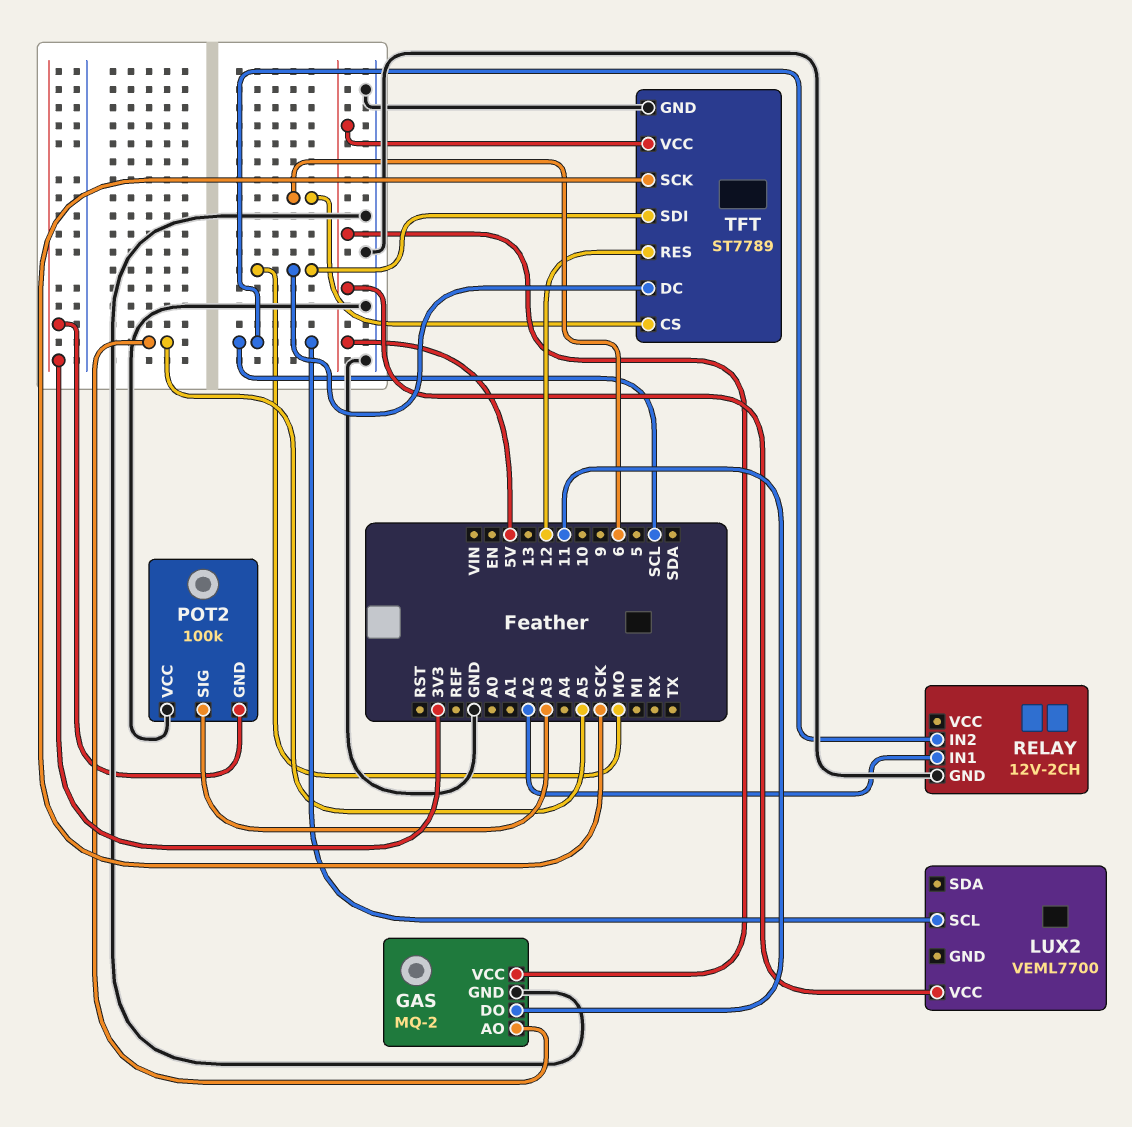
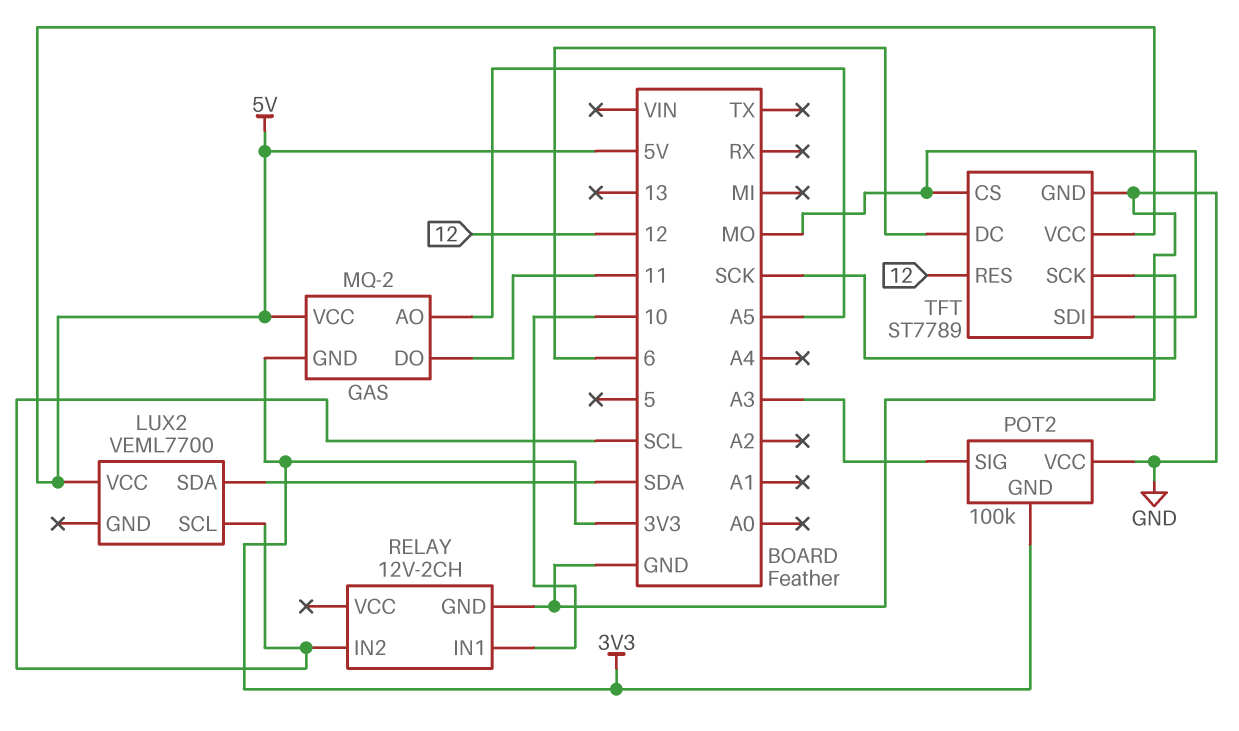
GAS pin GND: GND -> 3V3
LUX2 pin SDA: none -> SDA
RELAY pin IN1: A2 -> 10
TFT pin CS: 6 -> MO
TFT pin DC: MO -> 6

